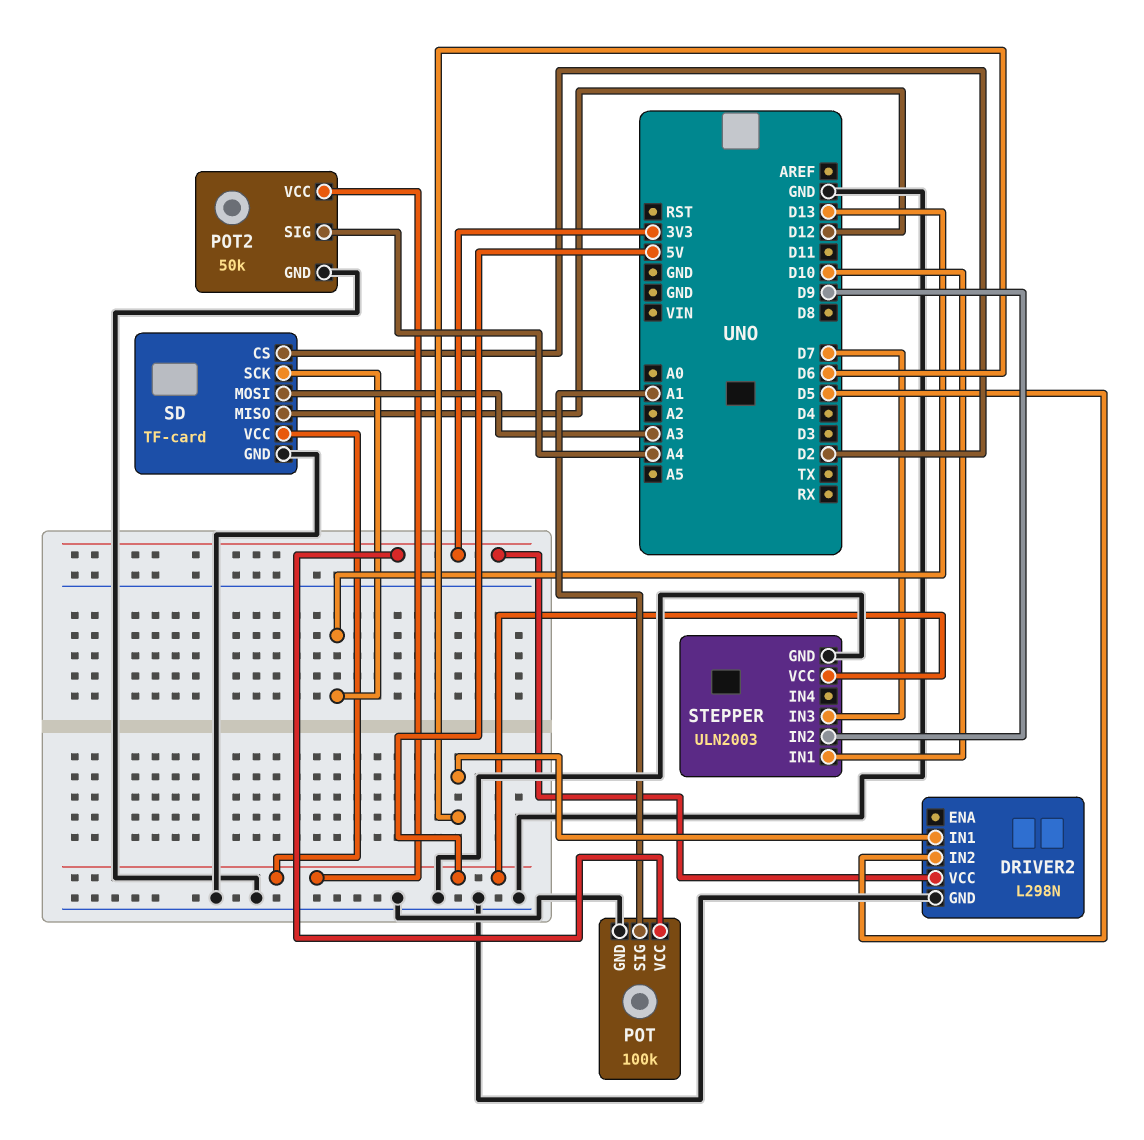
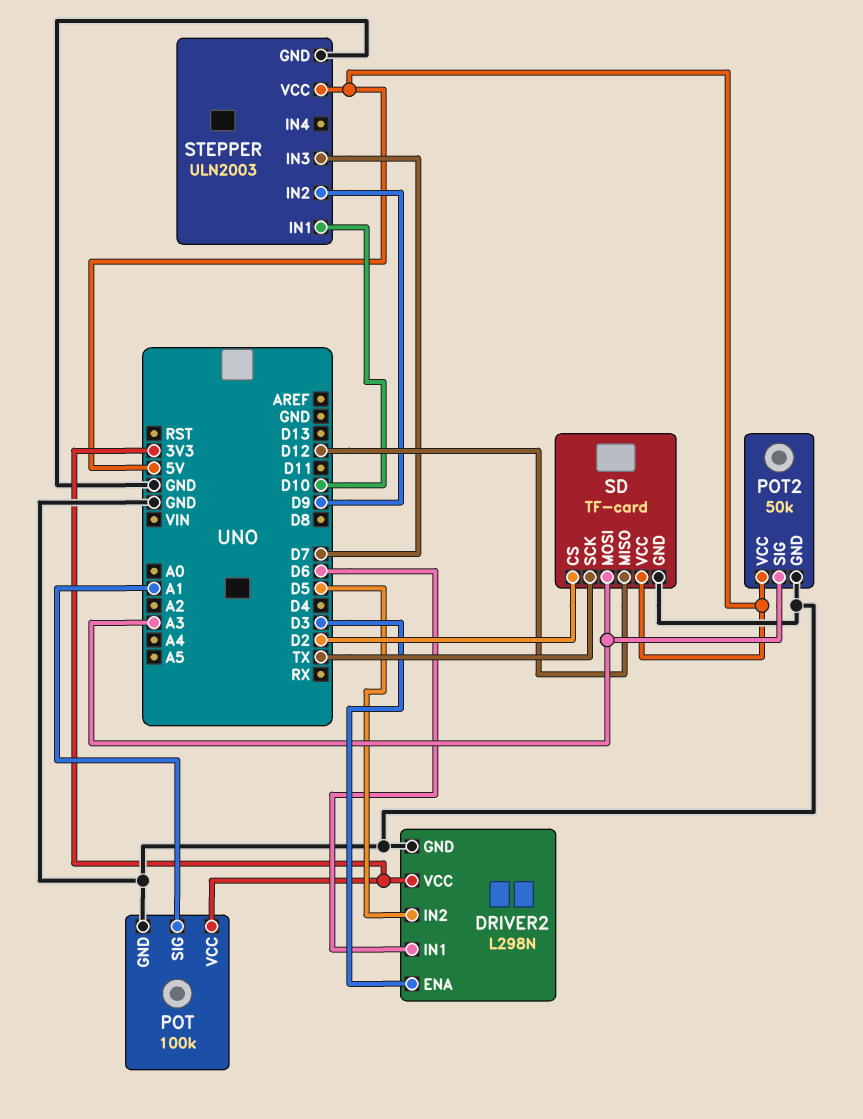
DRIVER2 pin ENA: none -> D3
POT2 pin SIG: A4 -> A3
SD pin SCK: D13 -> TX

